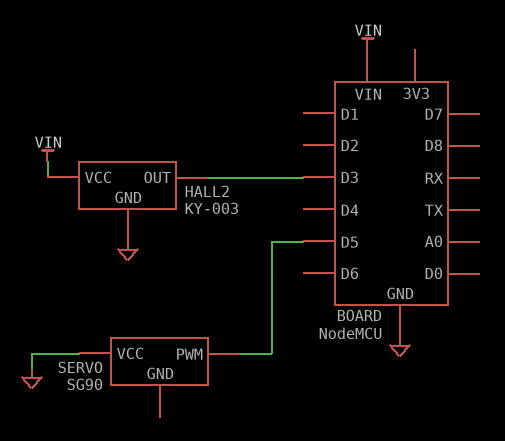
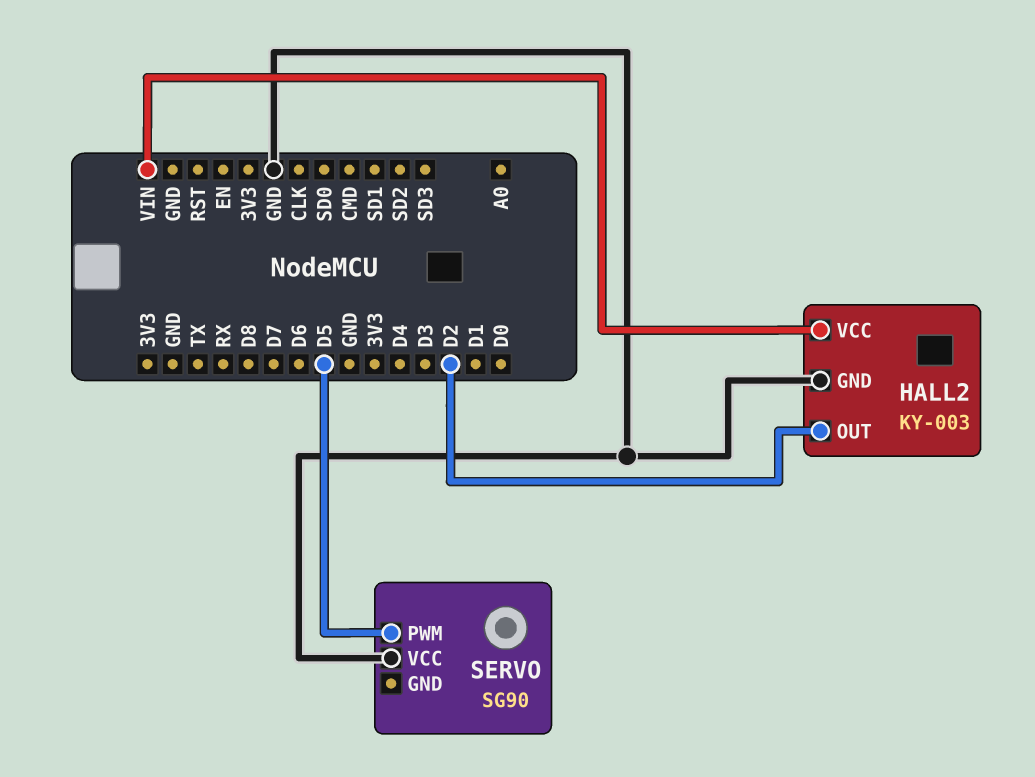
HALL2 pin OUT: D3 -> D2

